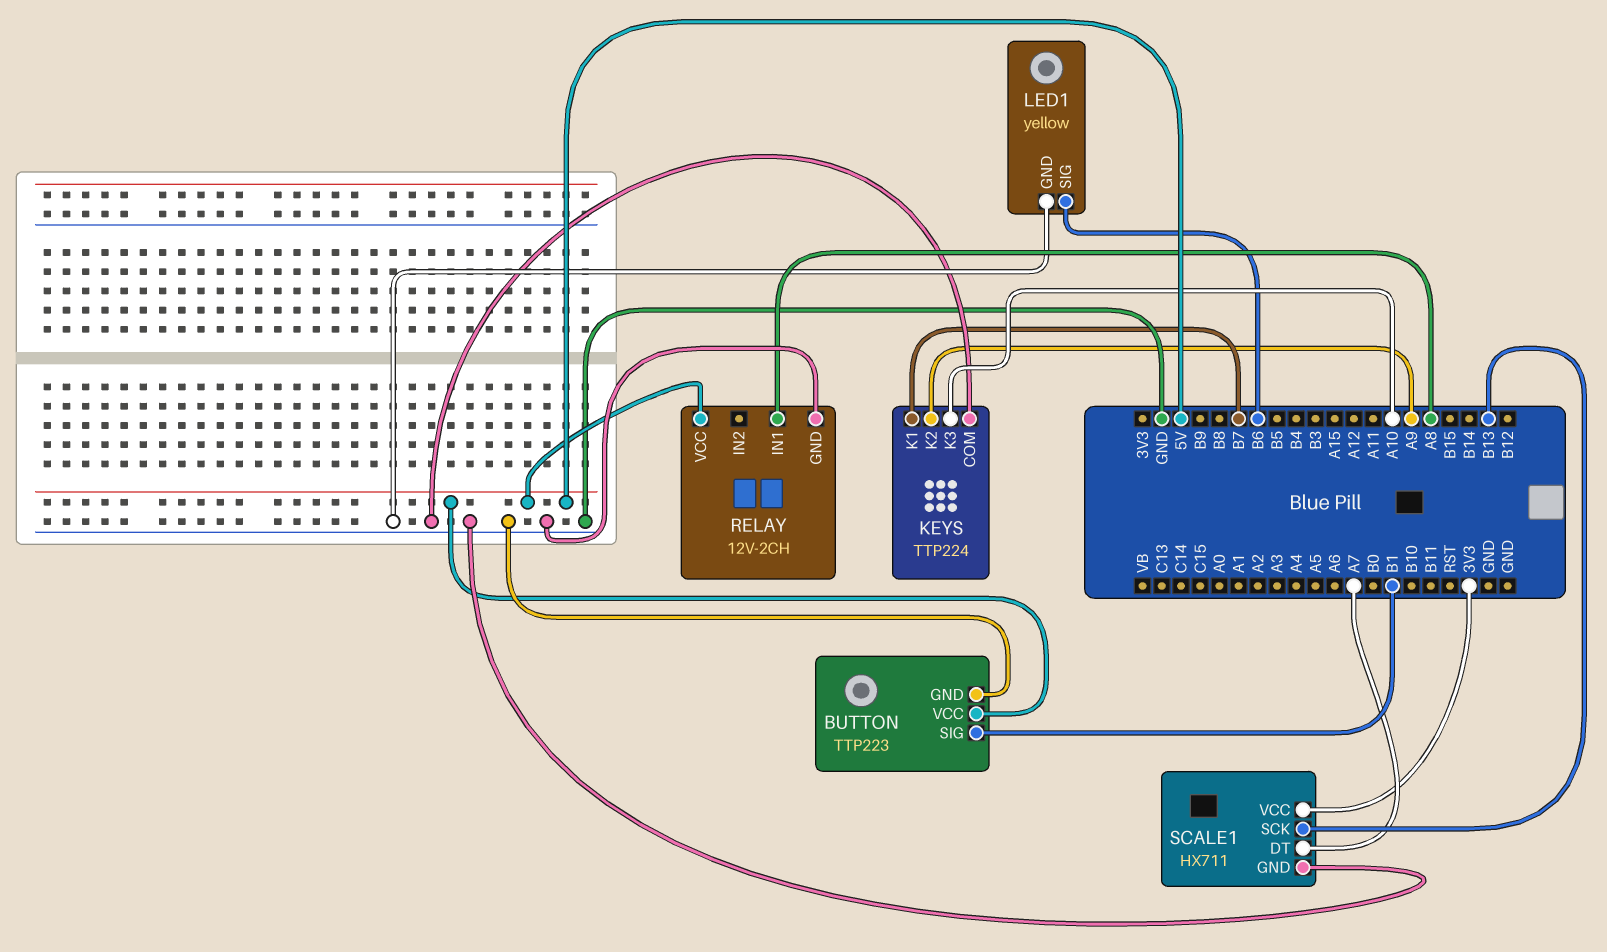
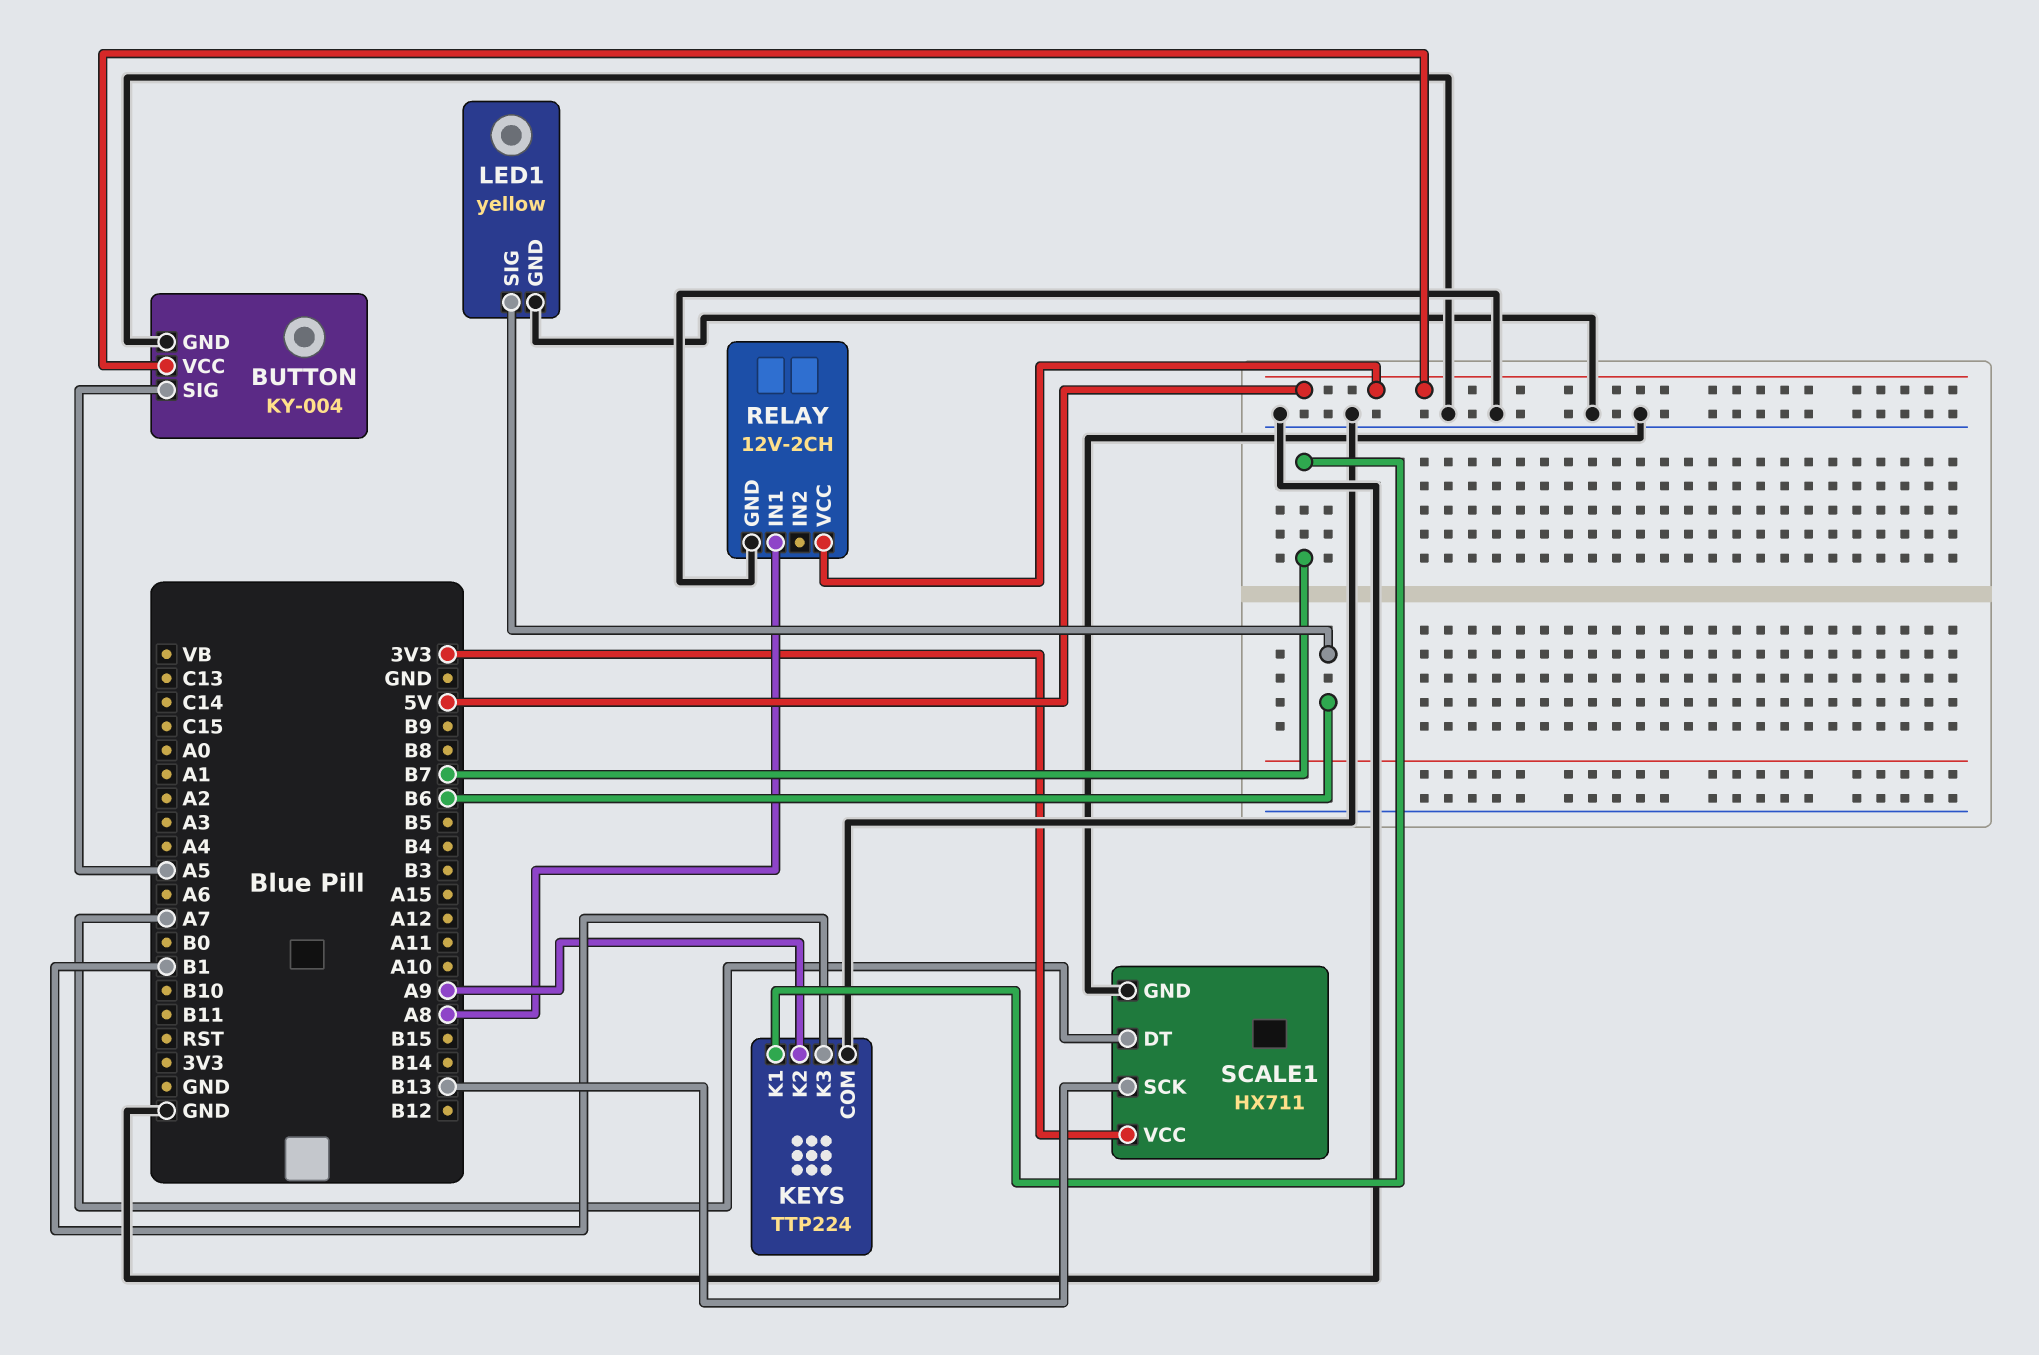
BUTTON: TTP223 -> KY-004
BUTTON pin SIG: B1 -> A5
KEYS pin K3: A10 -> B1

